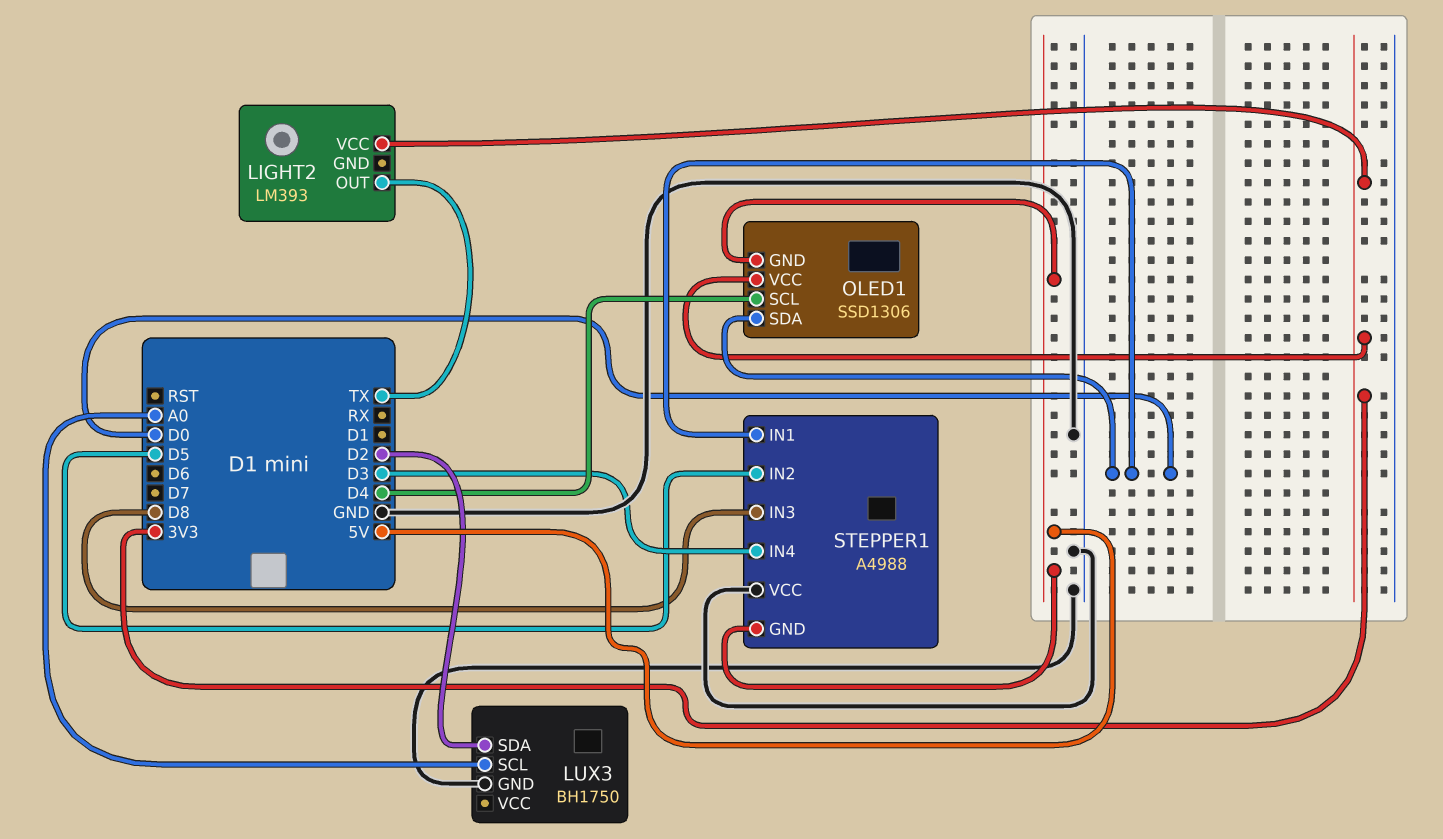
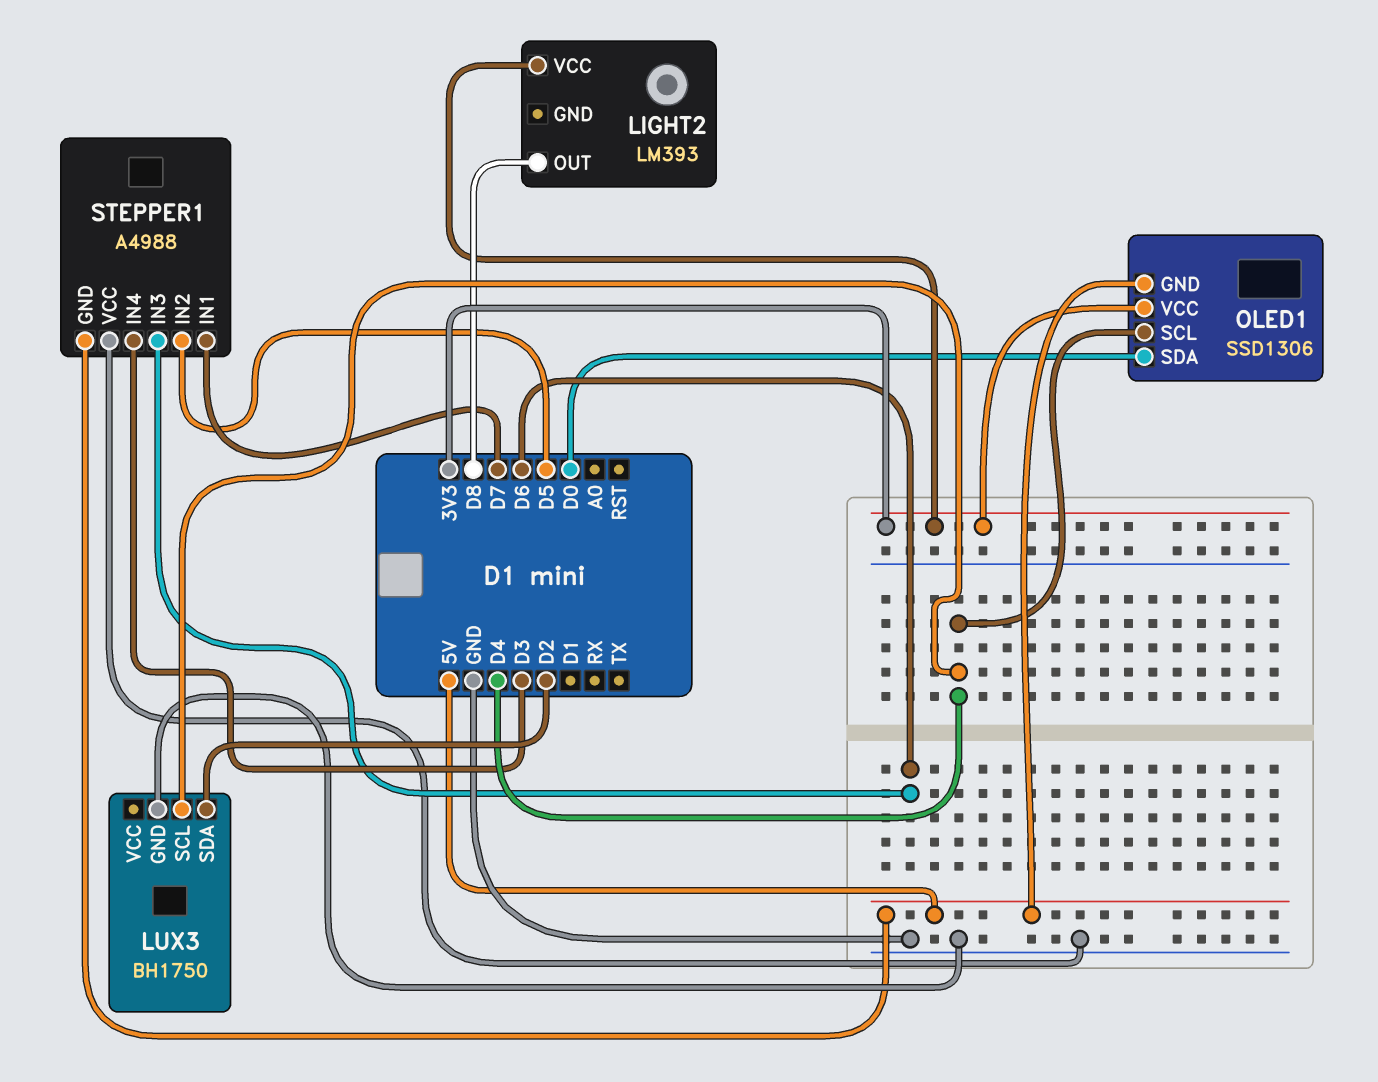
LIGHT2 pin OUT: TX -> D8
LUX3 pin SCL: A0 -> D4
STEPPER1 pin IN1: D0 -> D7
STEPPER1 pin IN3: D8 -> D6

